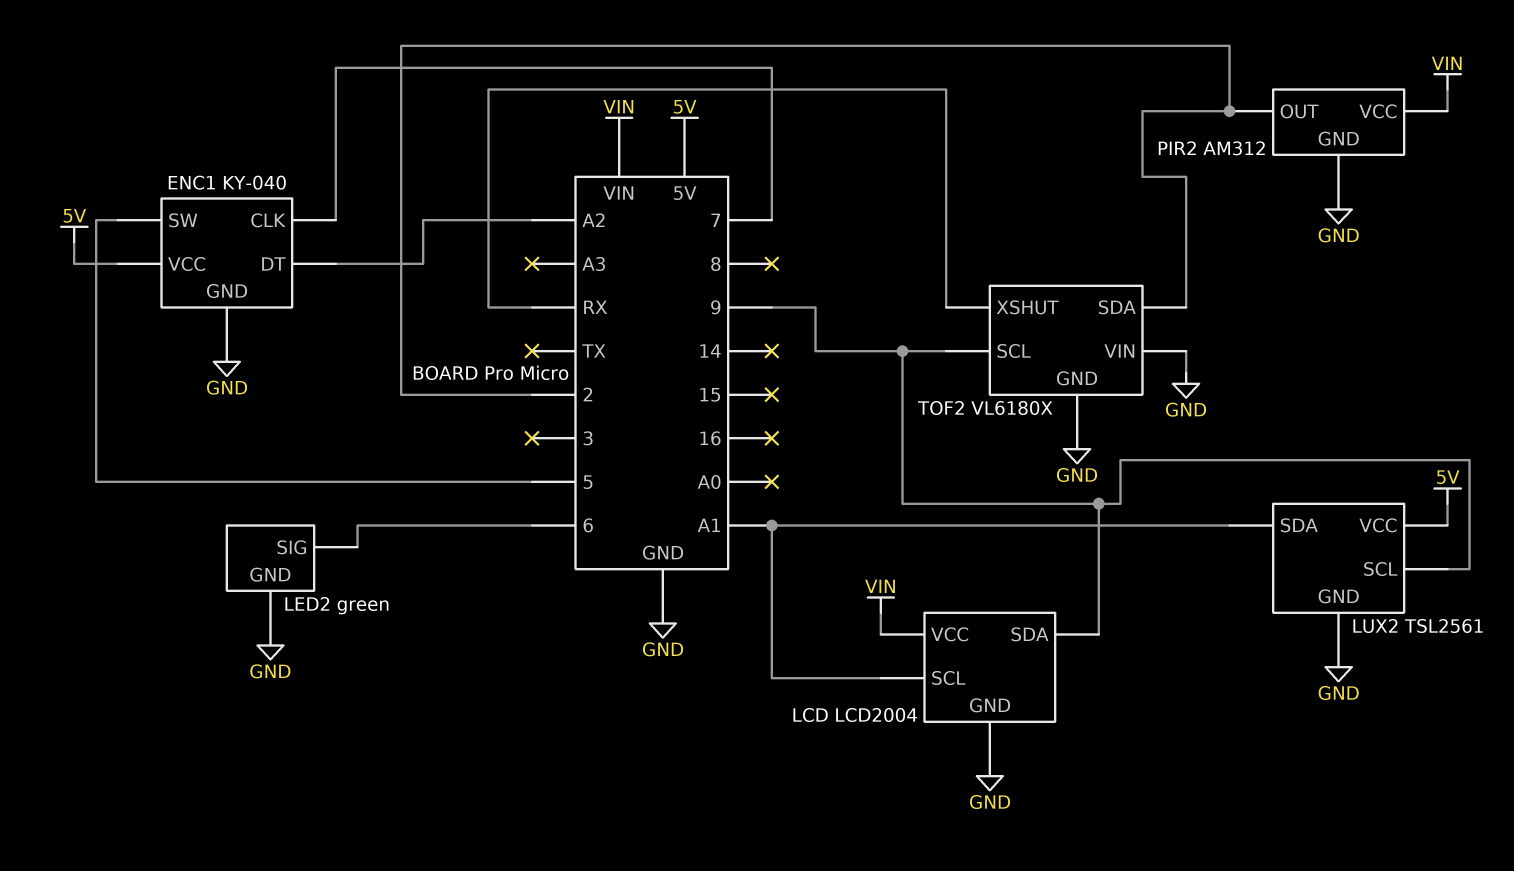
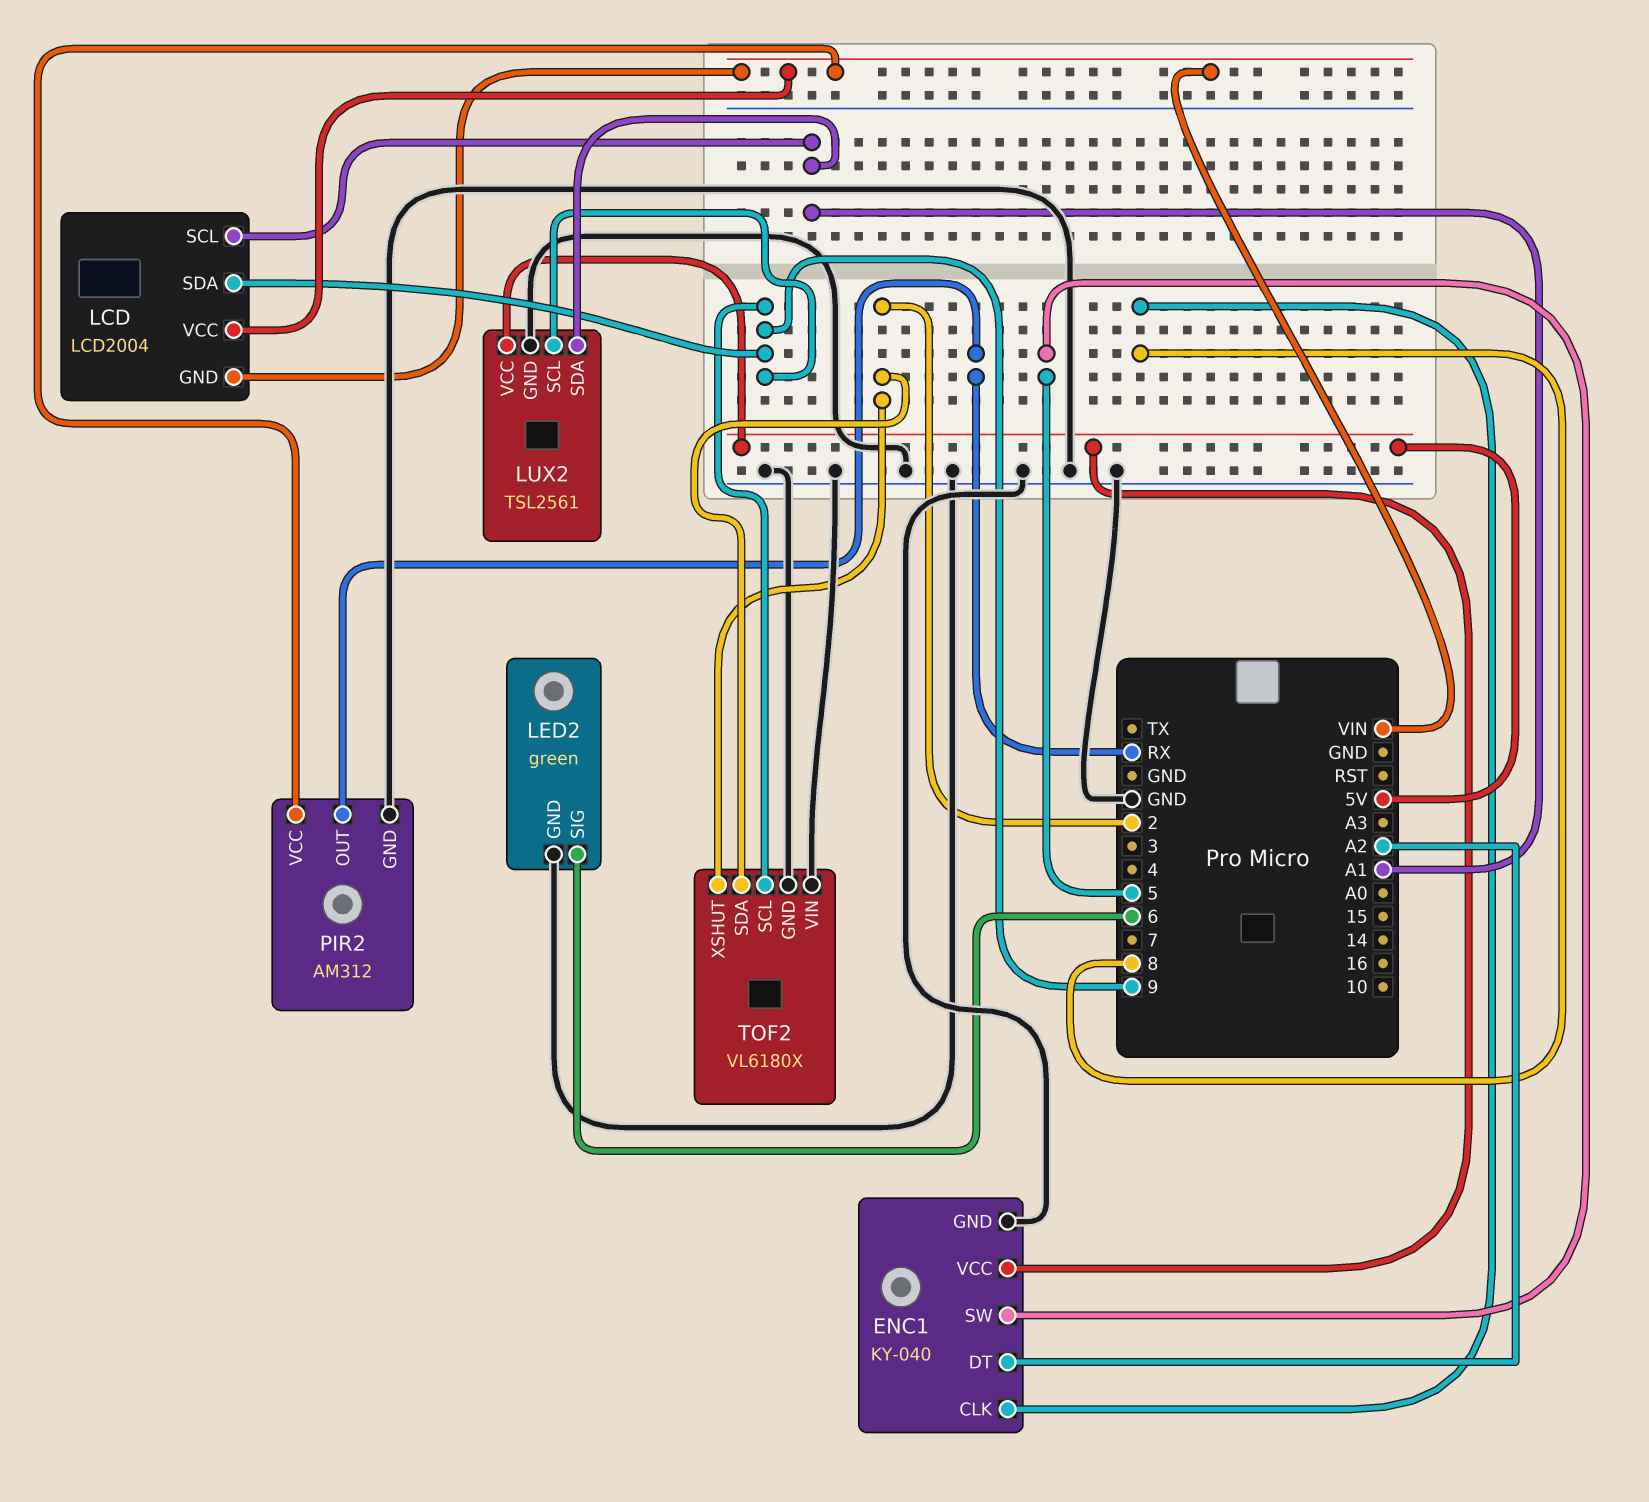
ENC1 pin CLK: 7 -> 8
LCD pin GND: GND -> VIN
PIR2 pin OUT: 2 -> RX
TOF2 pin XSHUT: RX -> 2

